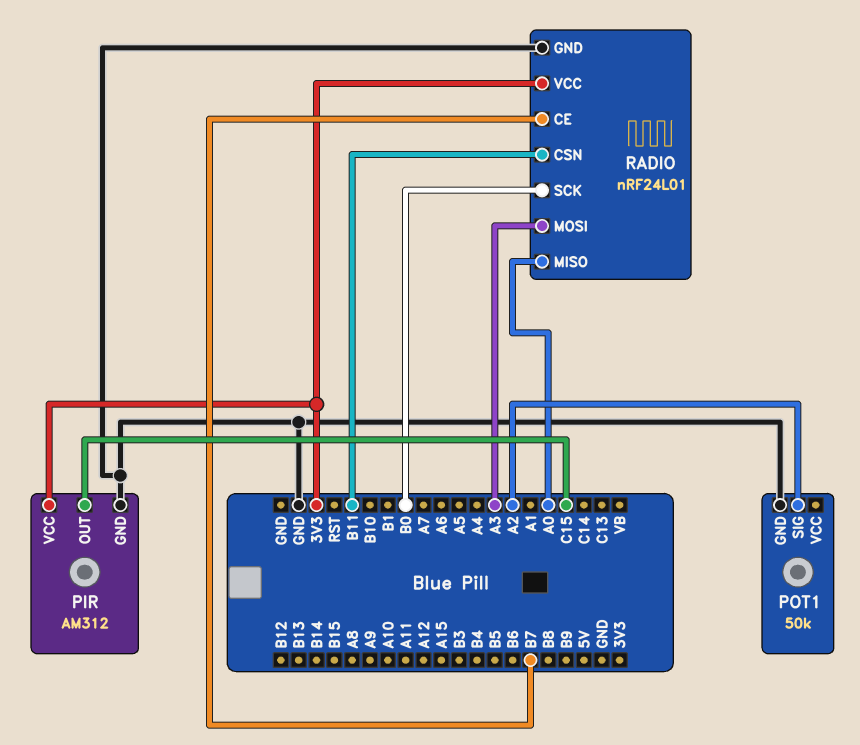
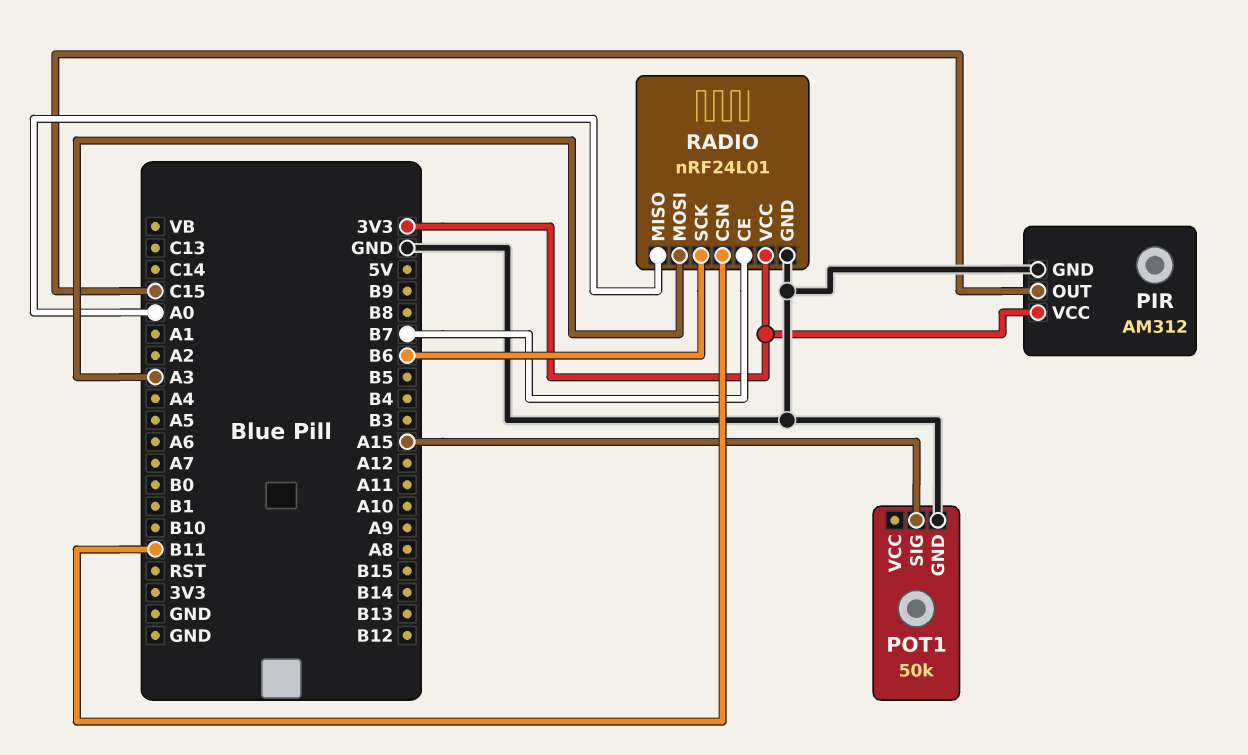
POT1 pin SIG: A2 -> A15
RADIO pin SCK: B0 -> B6

